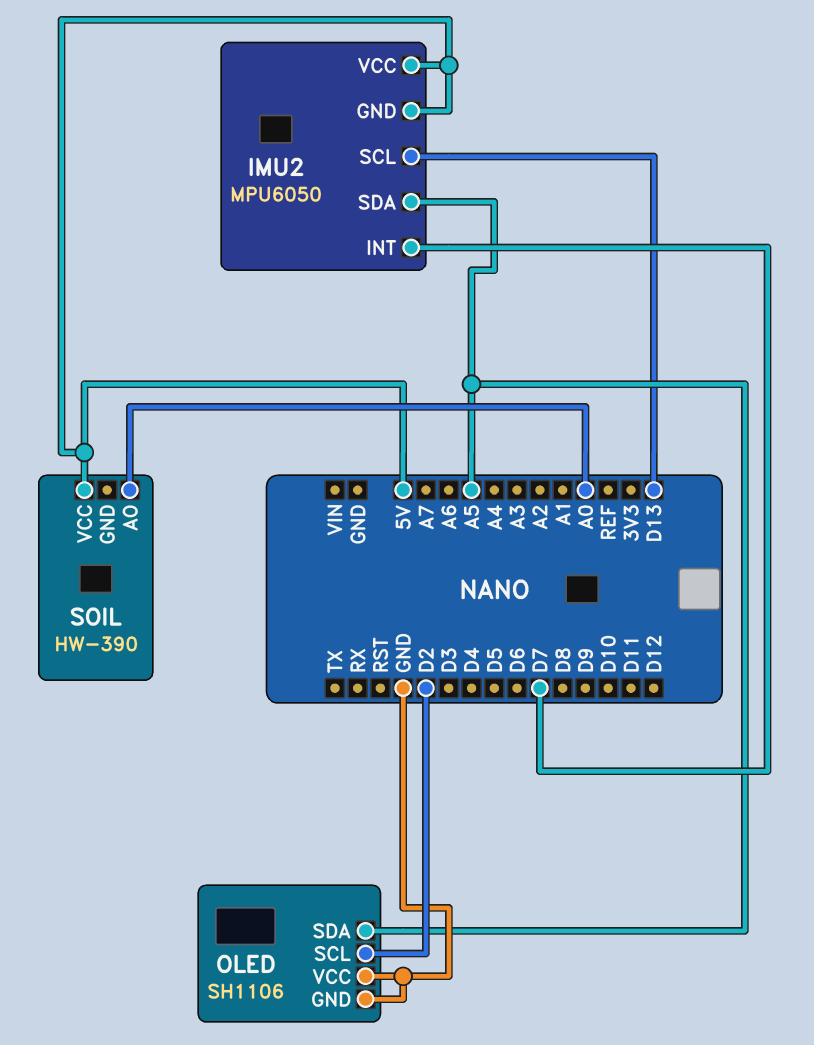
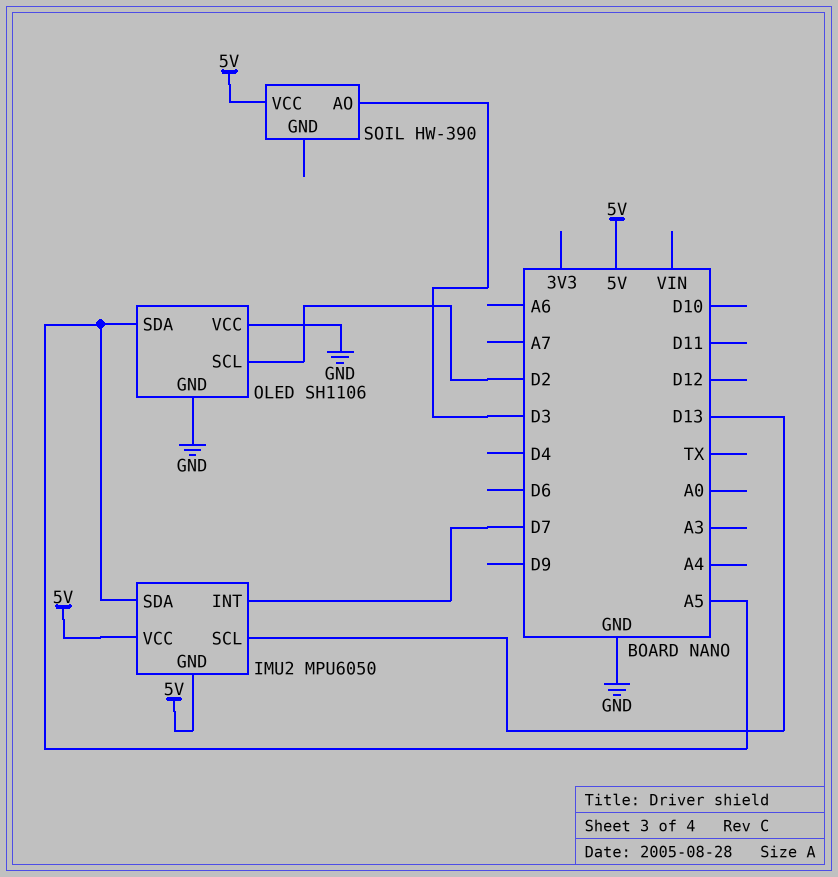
SOIL pin AO: A0 -> D3

